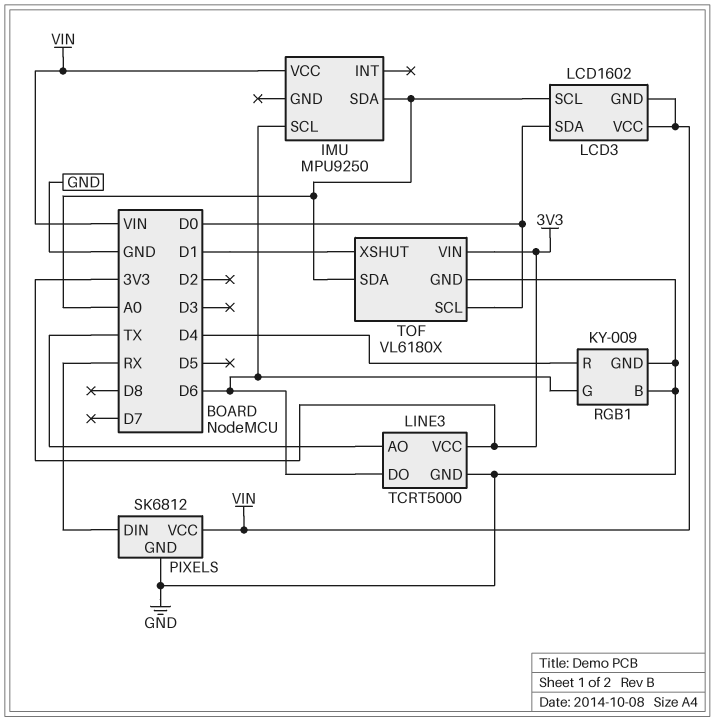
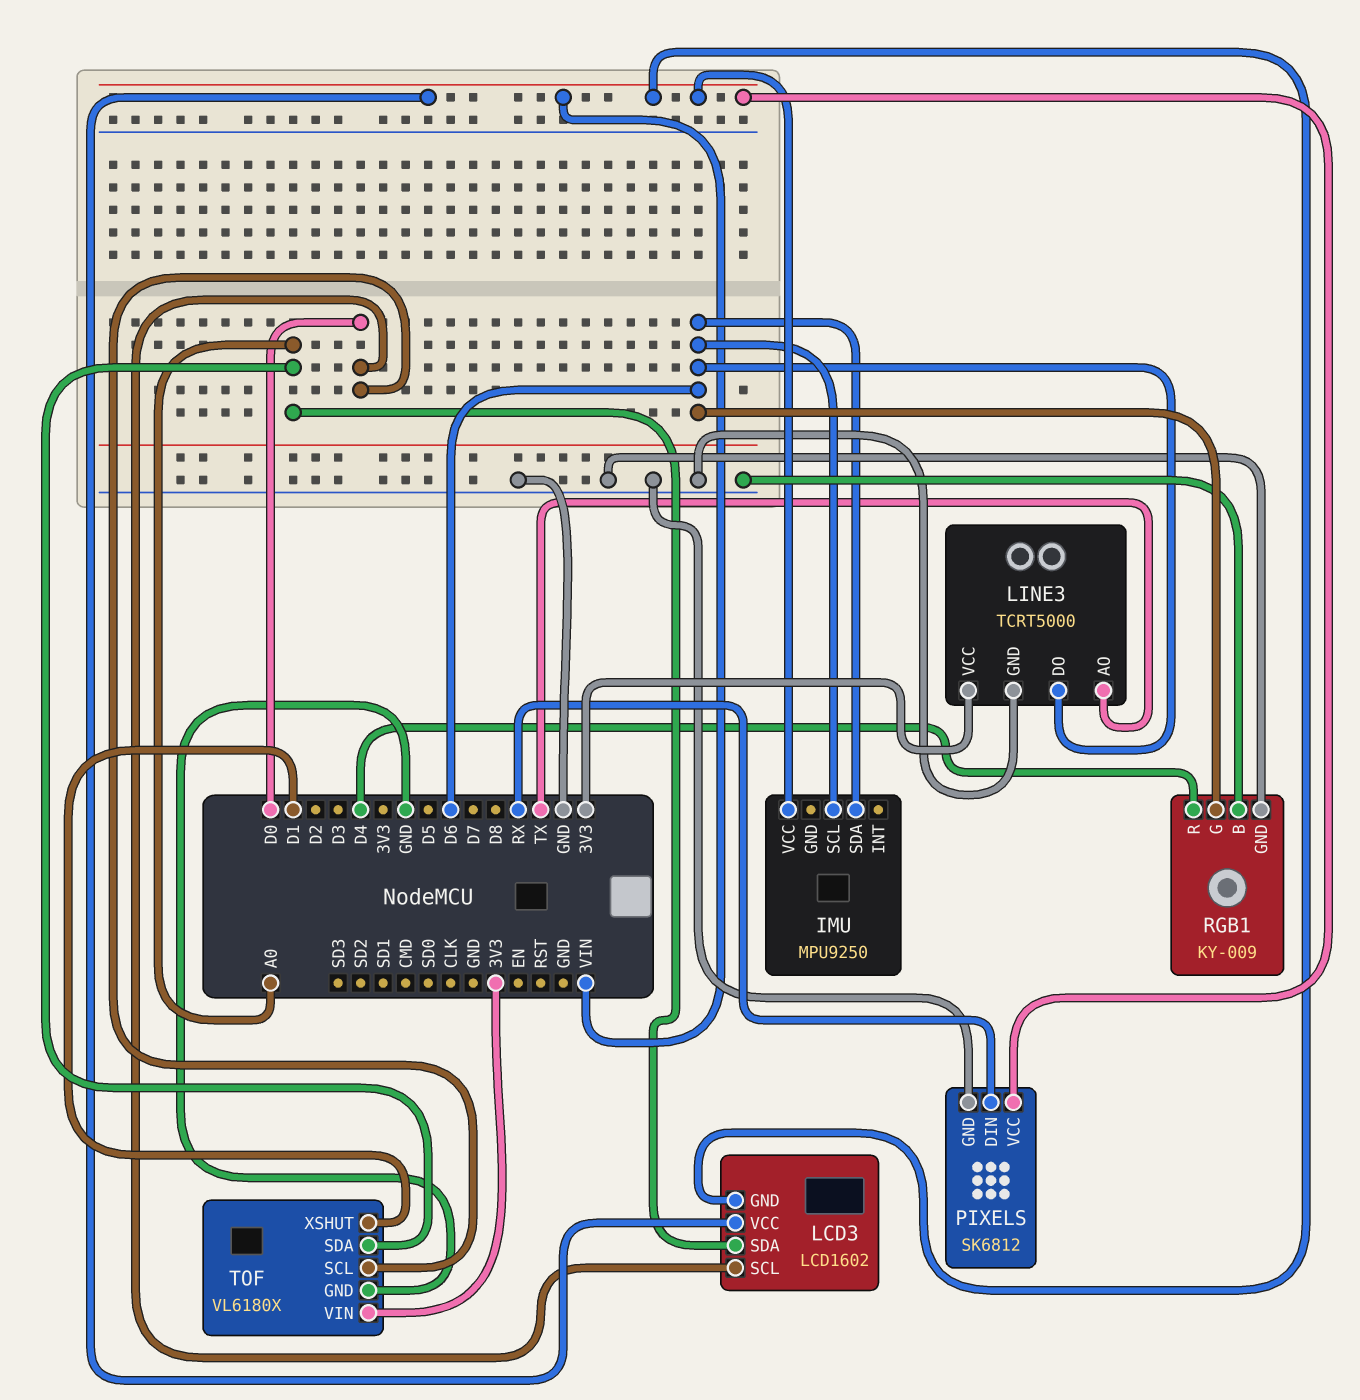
IMU pin SDA: A0 -> D6
LCD3 pin SCL: A0 -> D0
LCD3 pin SDA: D0 -> A0

